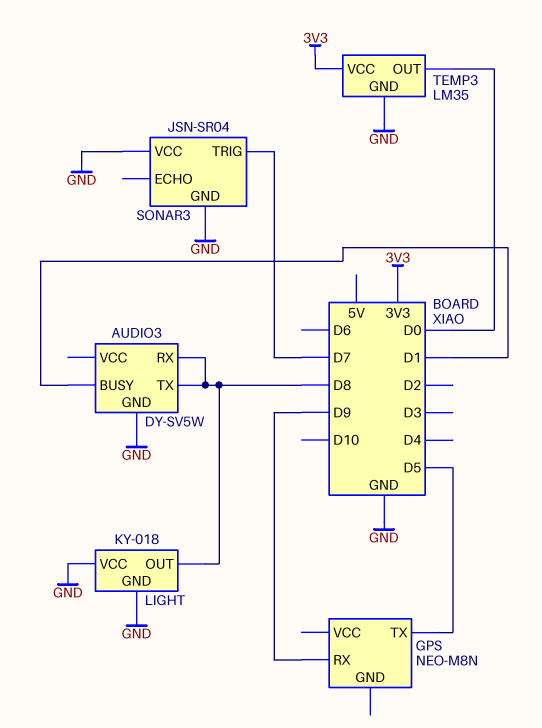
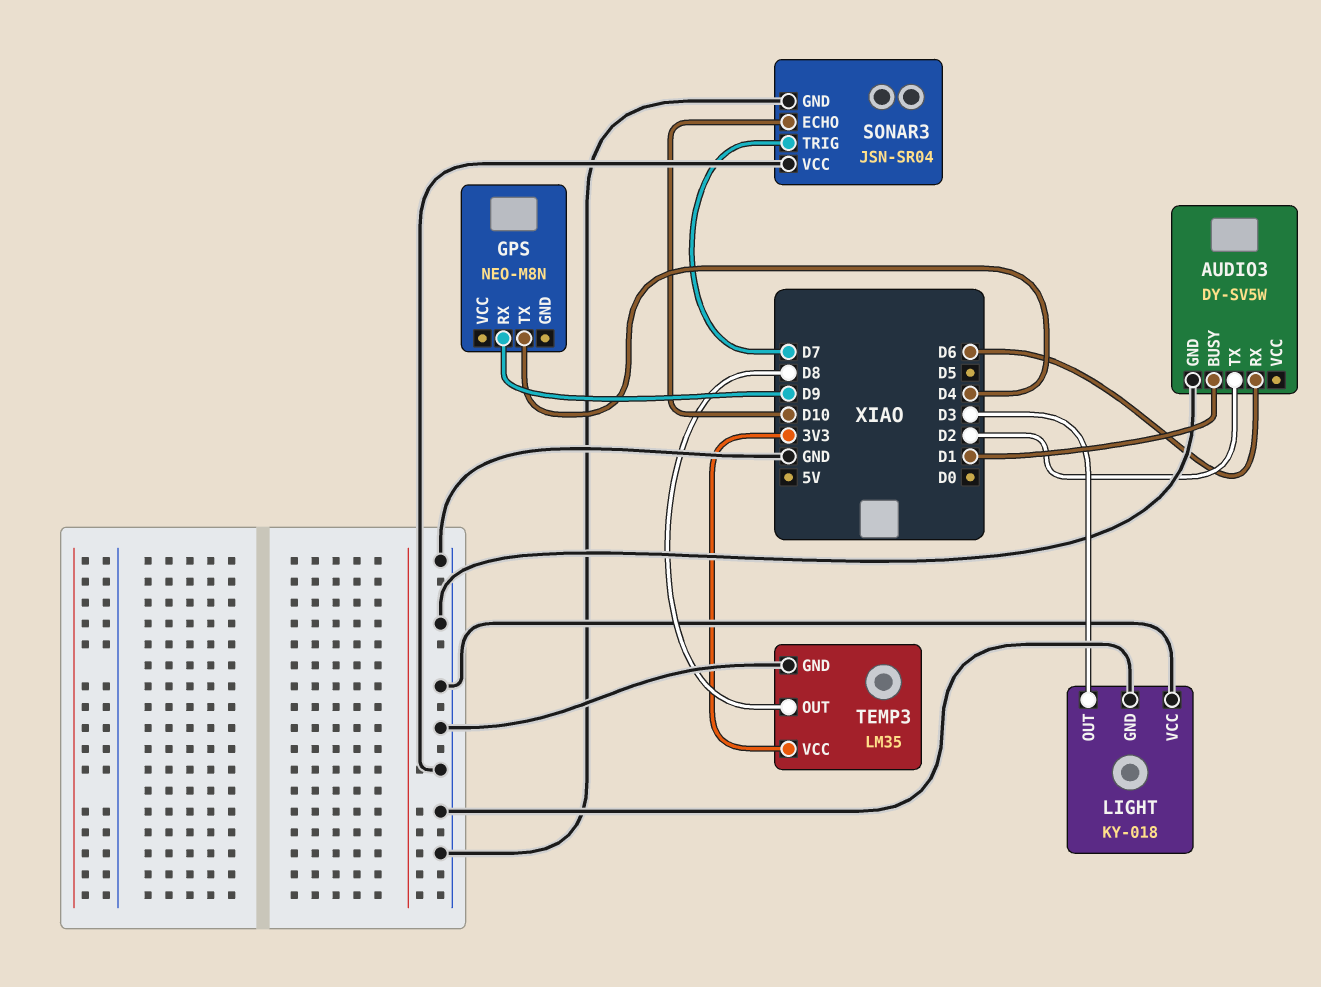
AUDIO3 pin RX: D8 -> D6
AUDIO3 pin TX: D8 -> D2
GPS pin TX: D5 -> D4
LIGHT pin OUT: D8 -> D3
SONAR3 pin ECHO: none -> D10
TEMP3 pin OUT: D0 -> D8

